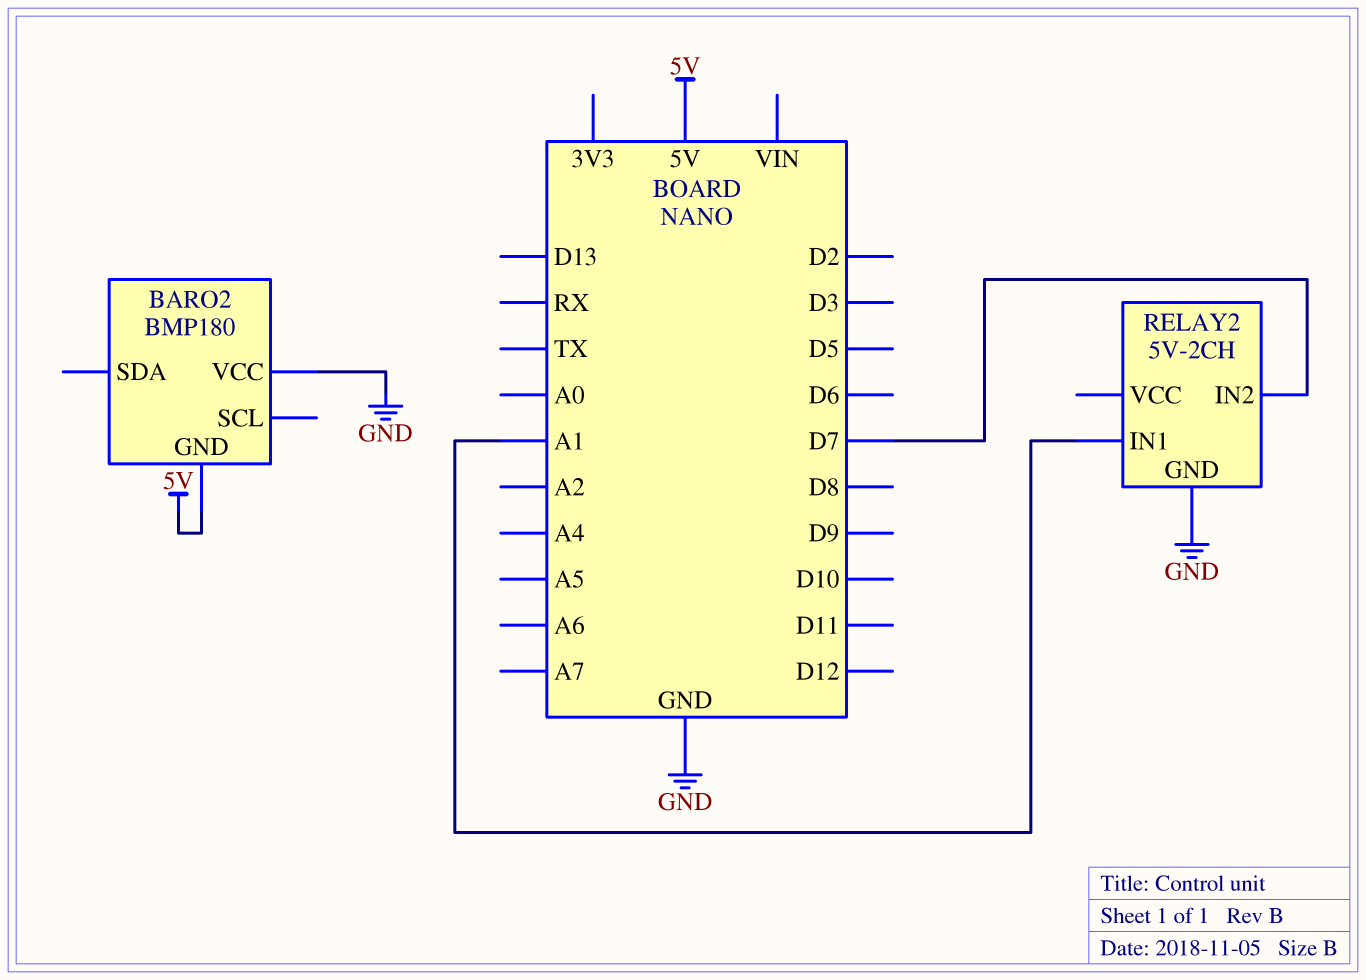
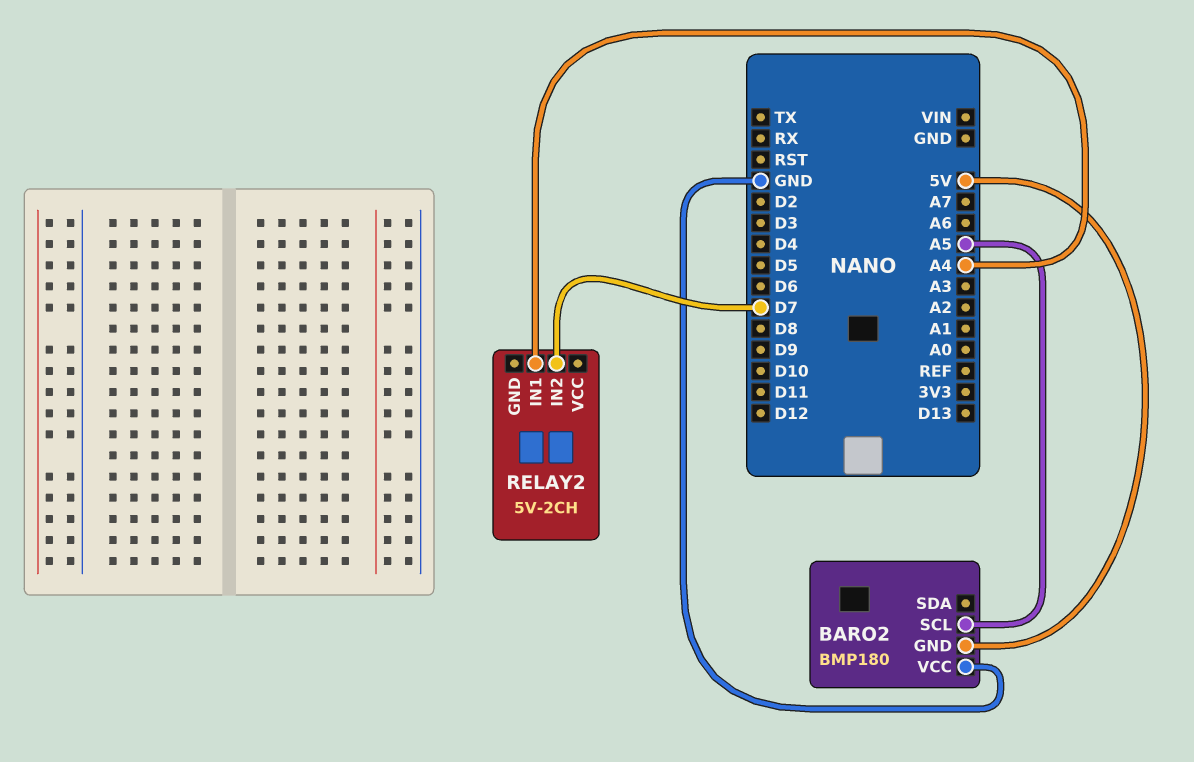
BARO2 pin SCL: none -> A5
RELAY2 pin GND: GND -> none
RELAY2 pin IN1: A1 -> A4

